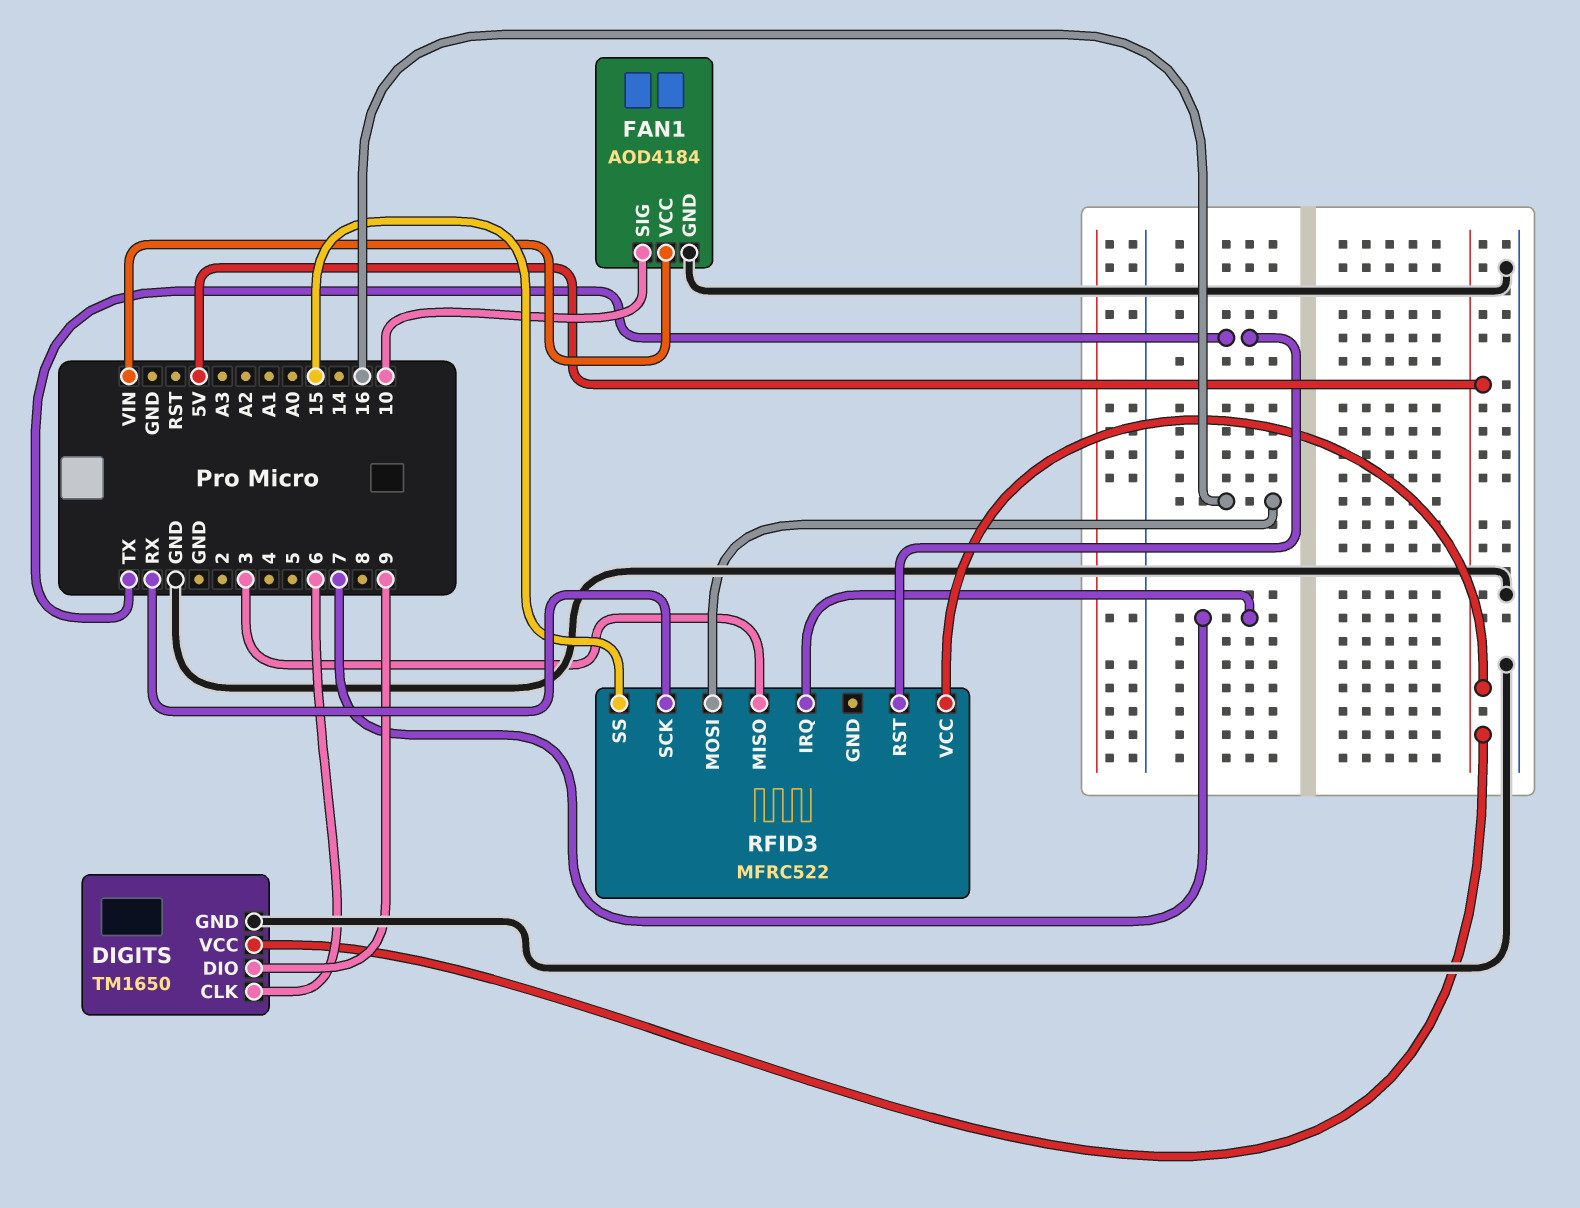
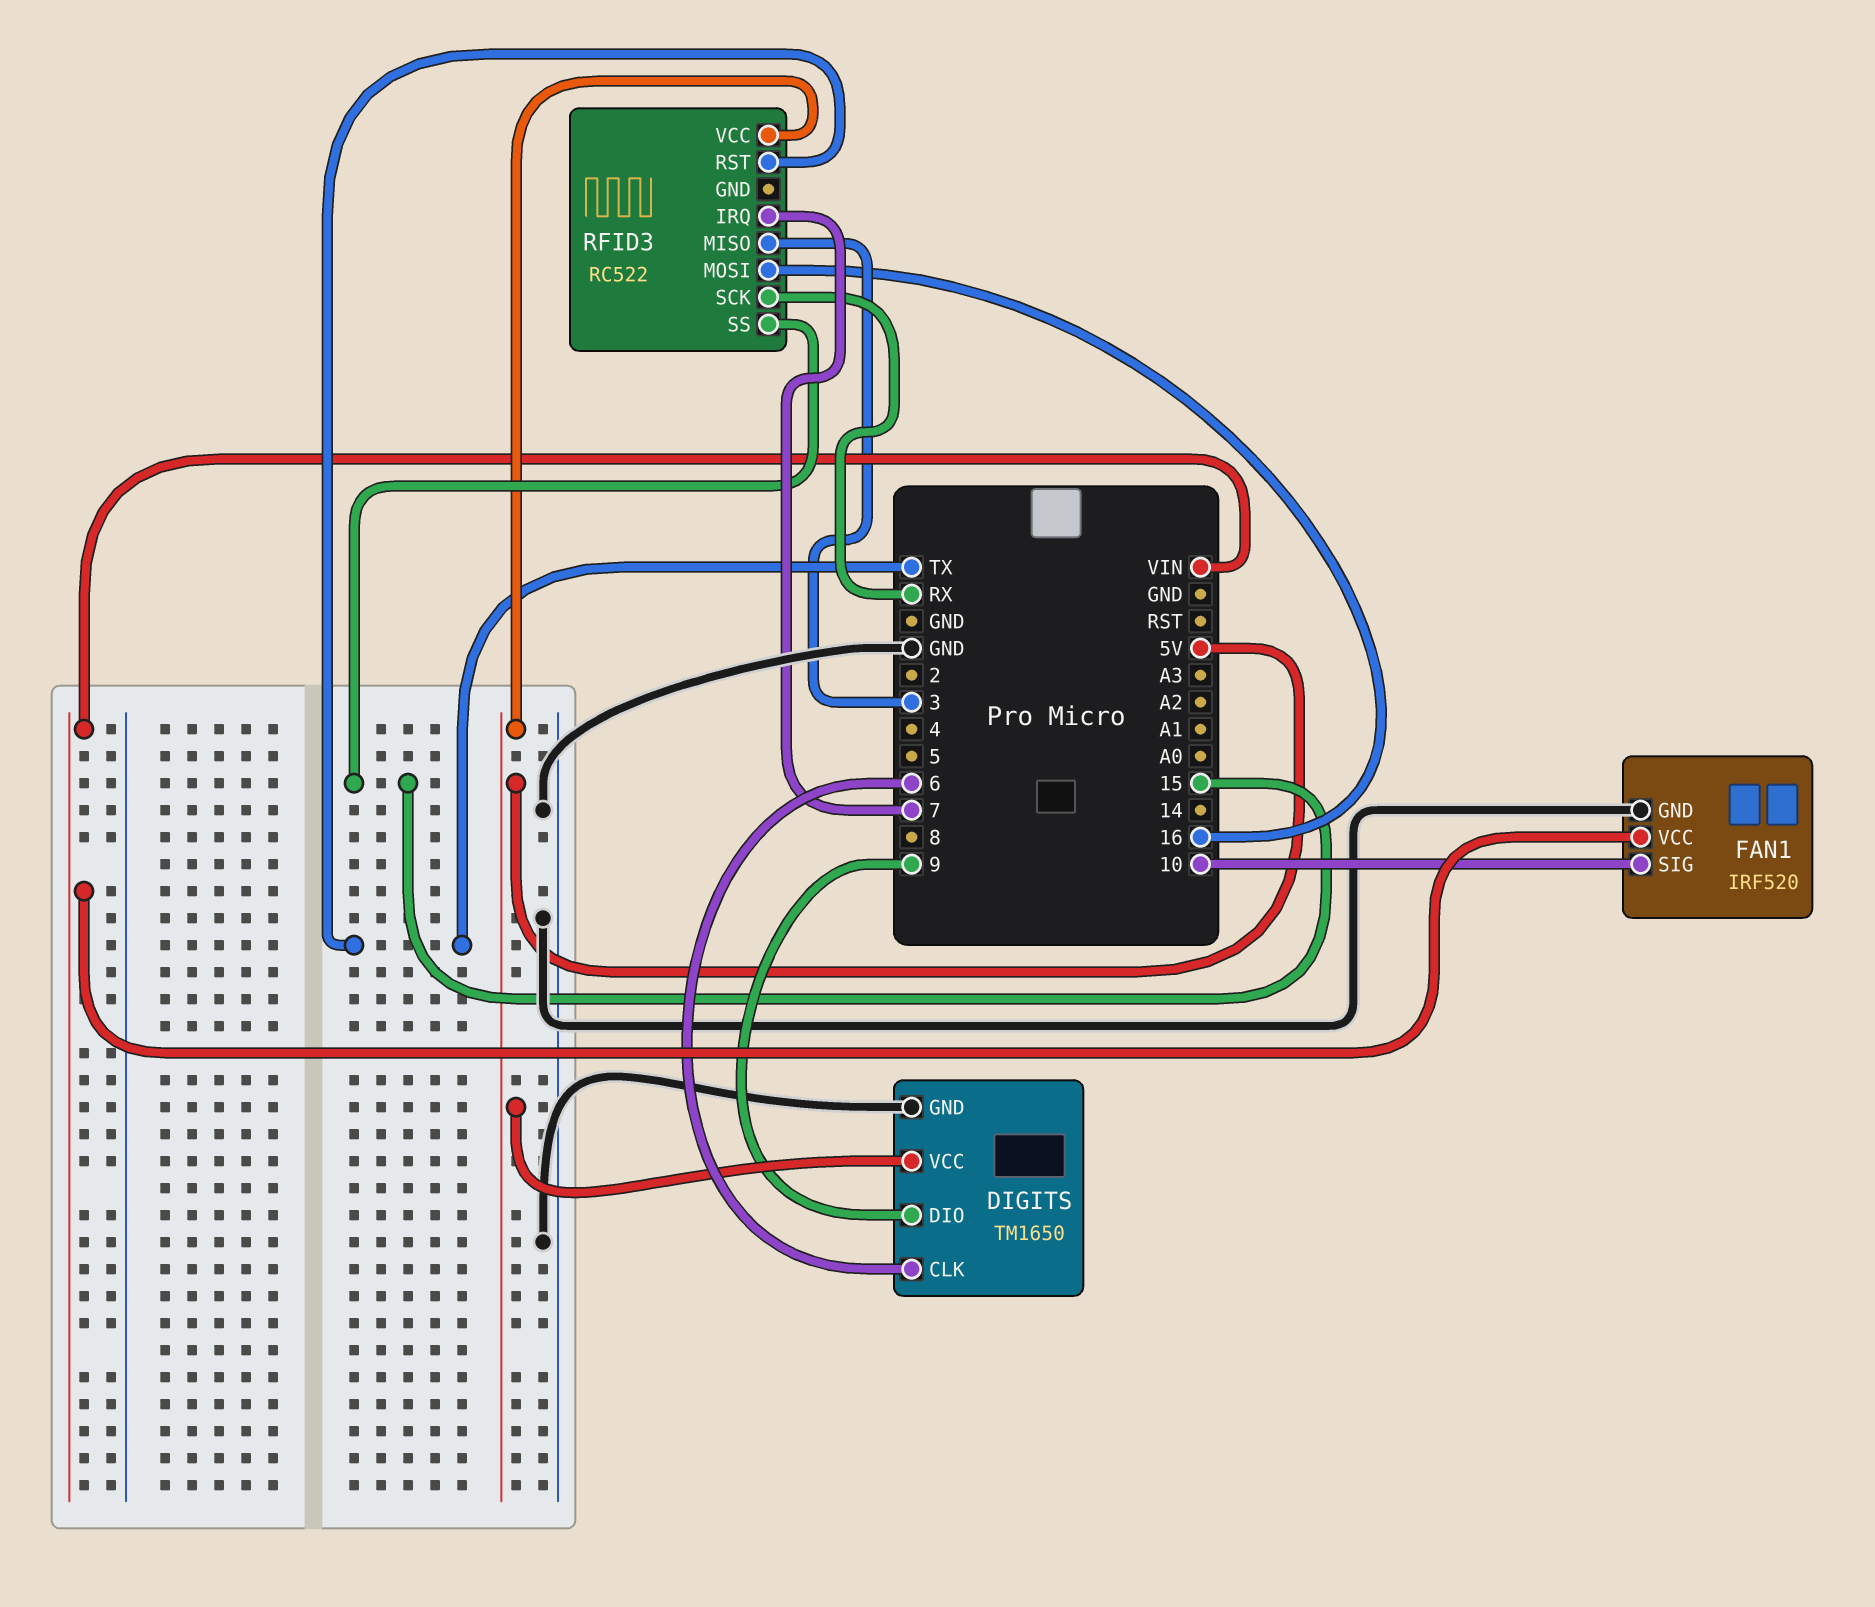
FAN1: AOD4184 -> IRF520
RFID3: MFRC522 -> RC522

